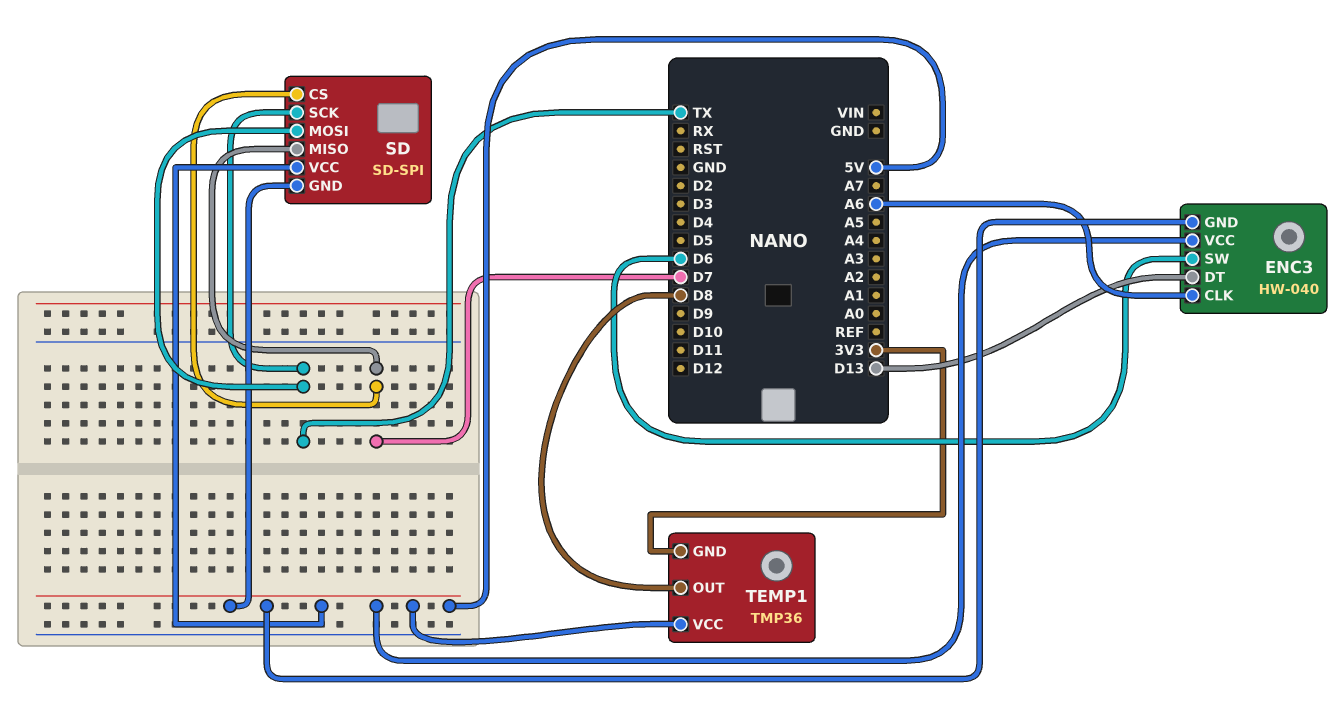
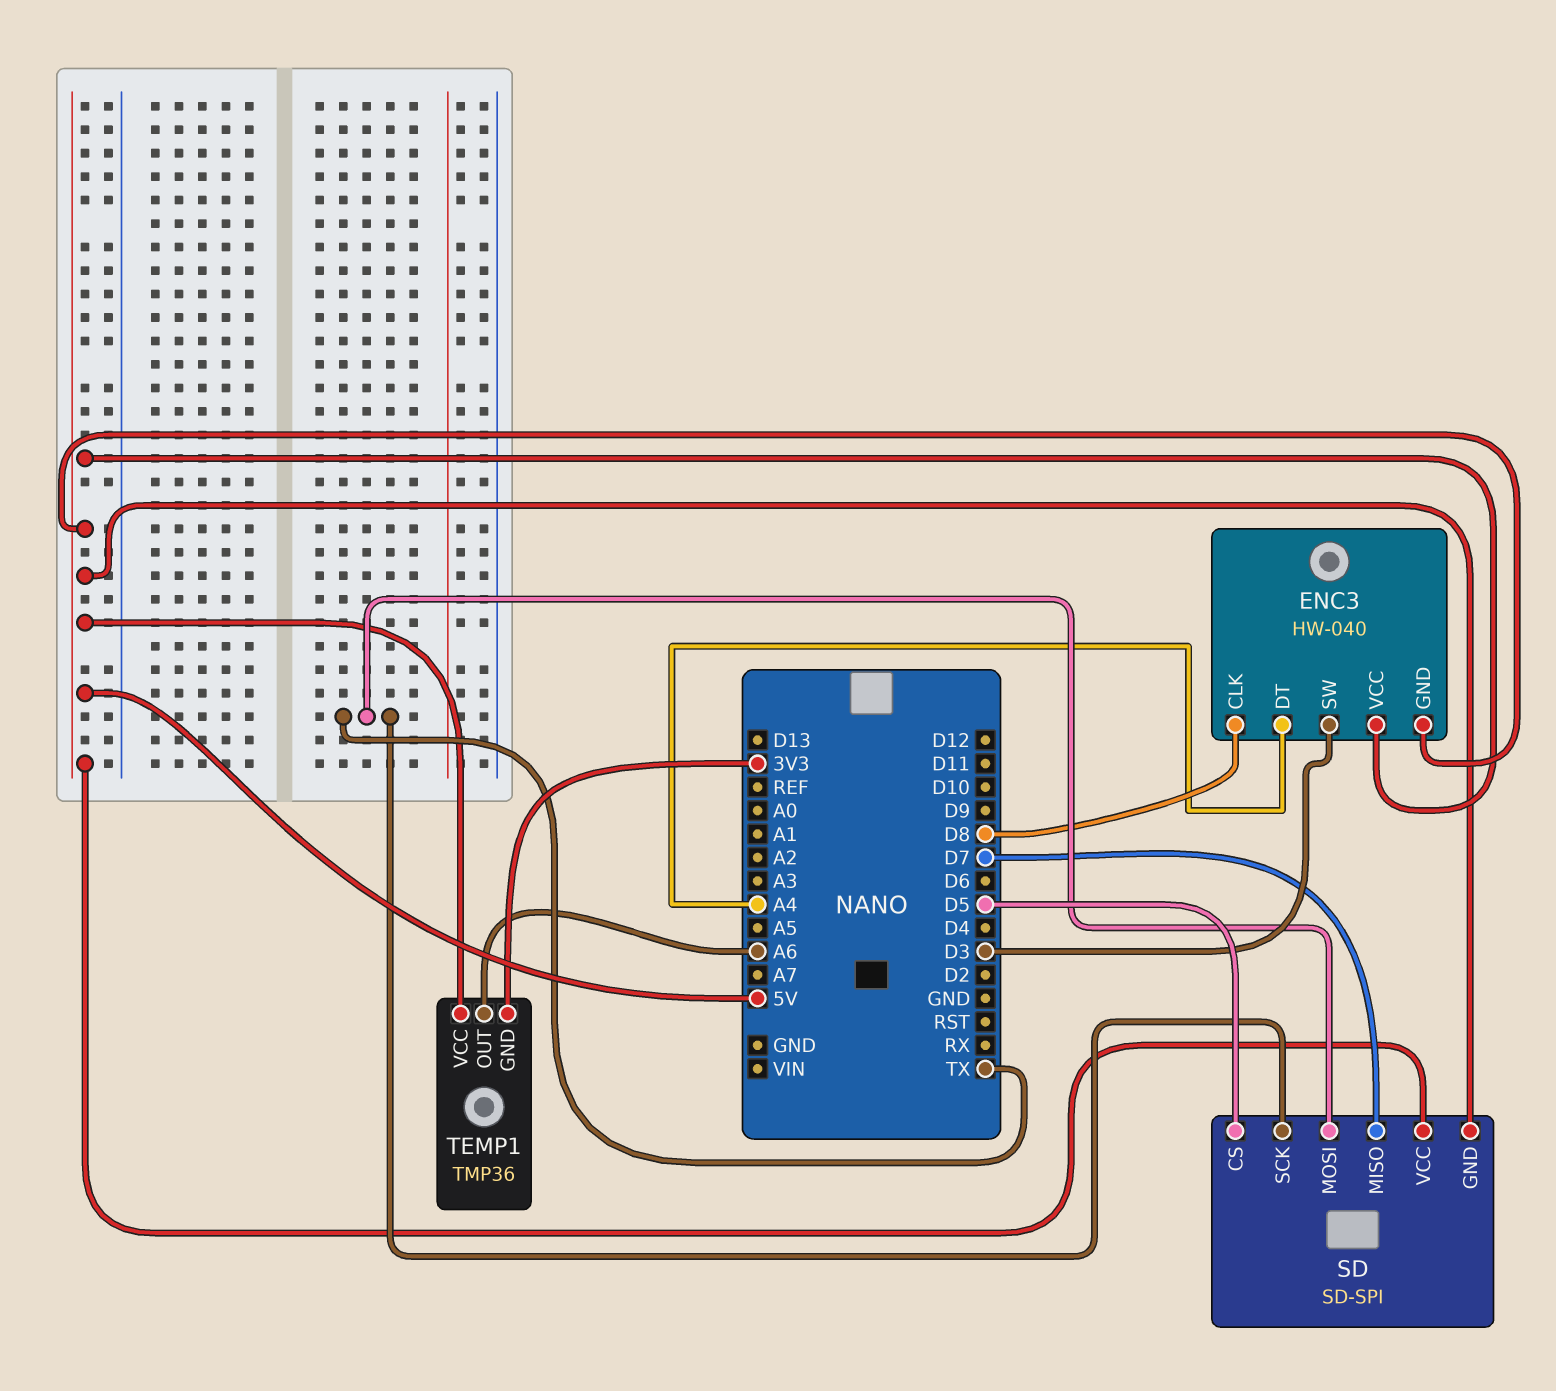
ENC3 pin CLK: A6 -> D8
ENC3 pin DT: D13 -> A4
ENC3 pin SW: D6 -> D3
SD pin CS: D7 -> D5
TEMP1 pin OUT: D8 -> A6

